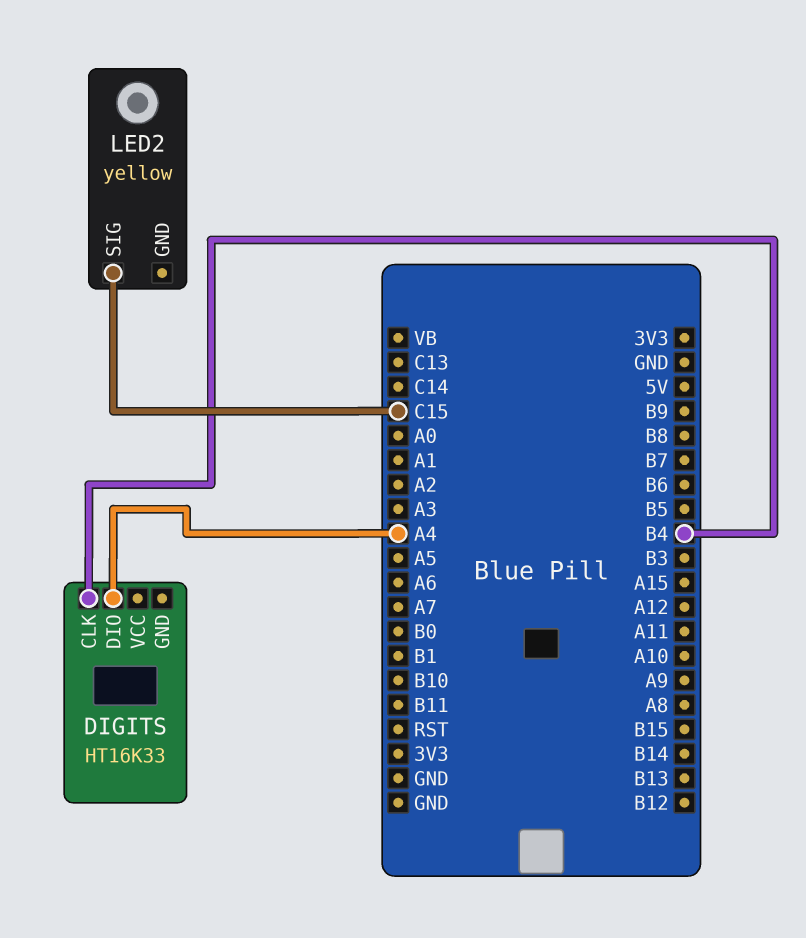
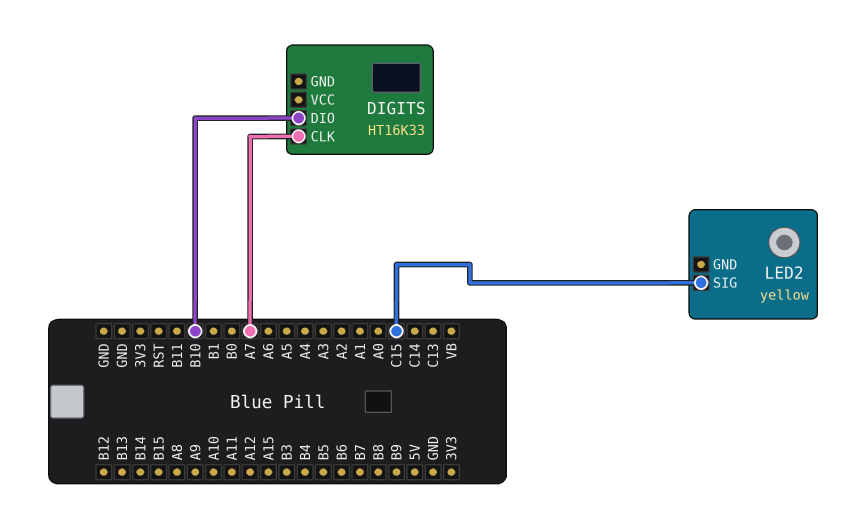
DIGITS pin CLK: B4 -> A7
DIGITS pin DIO: A4 -> B10

